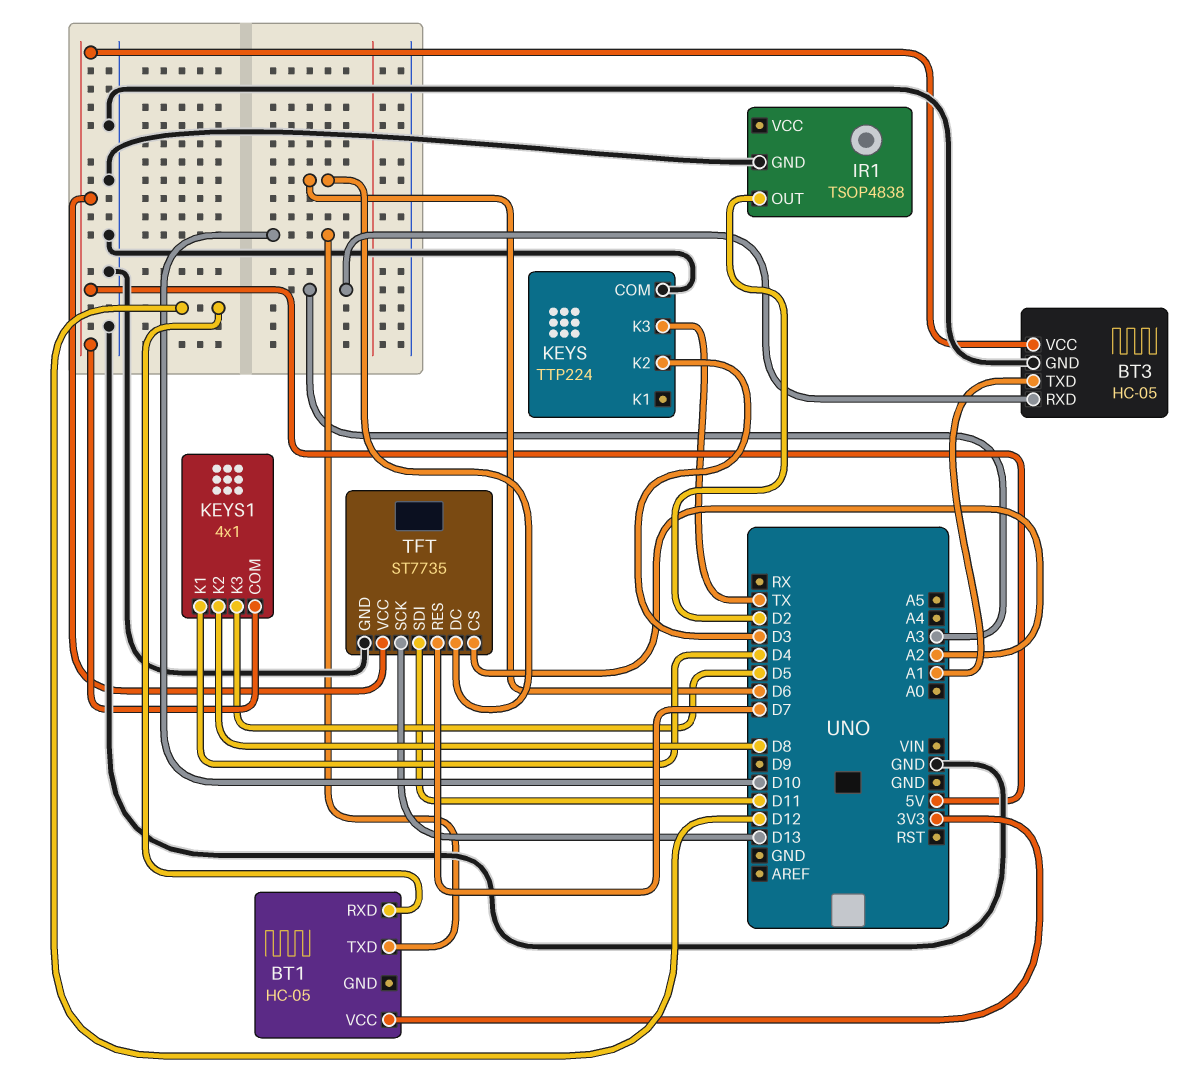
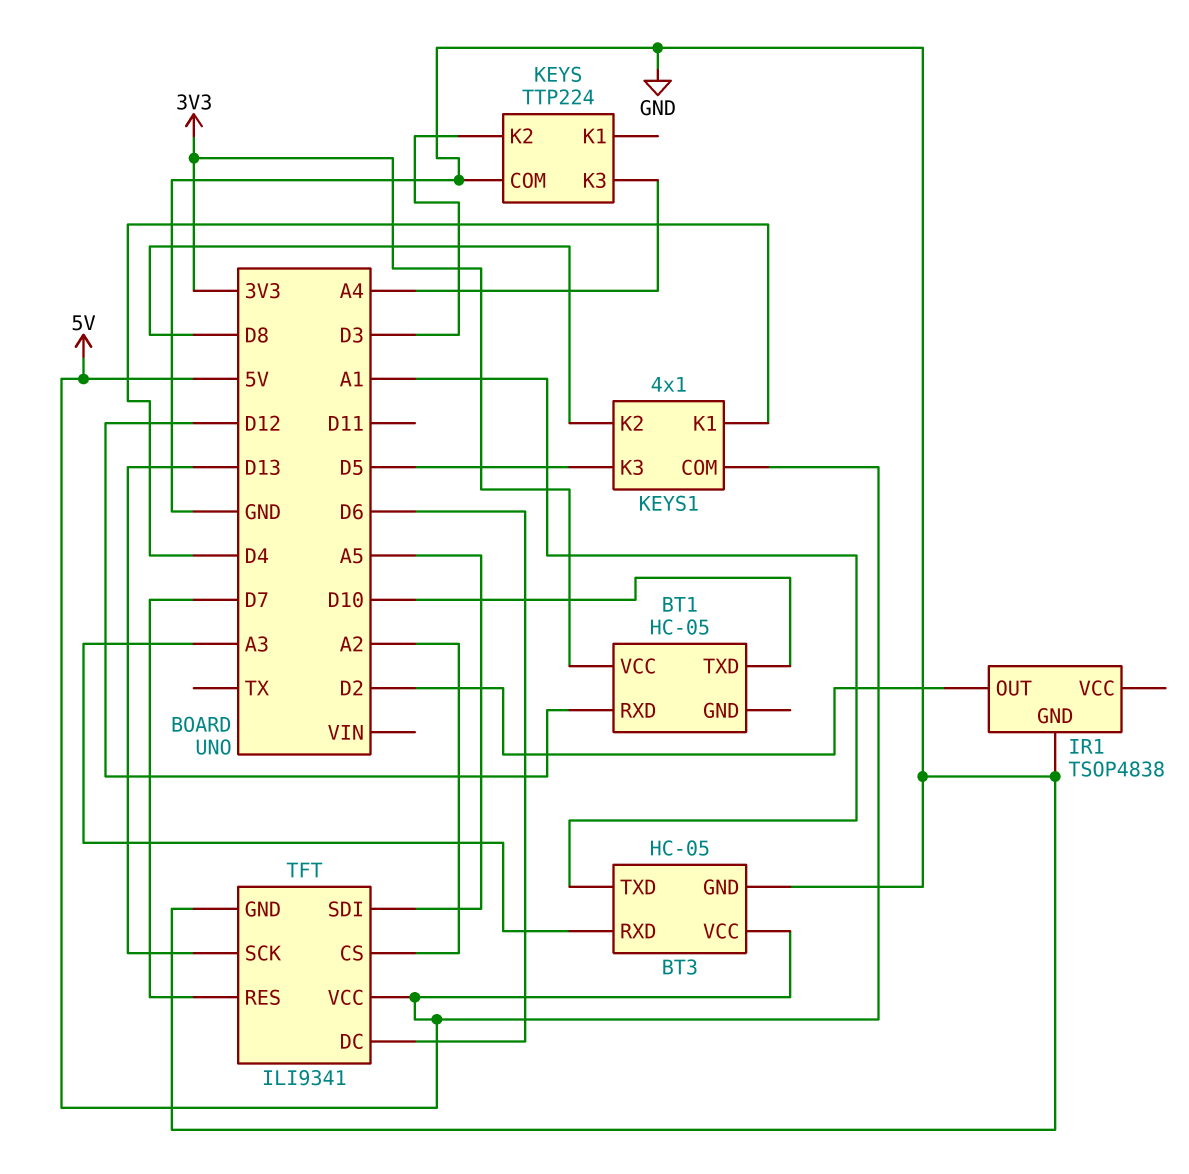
KEYS pin K3: TX -> A4
TFT: ST7735 -> ILI9341
TFT pin SDI: D11 -> A5

